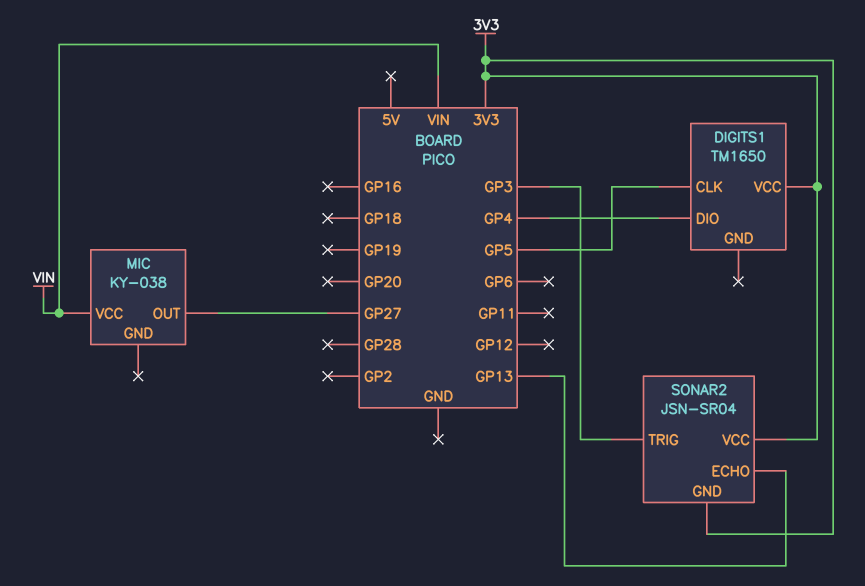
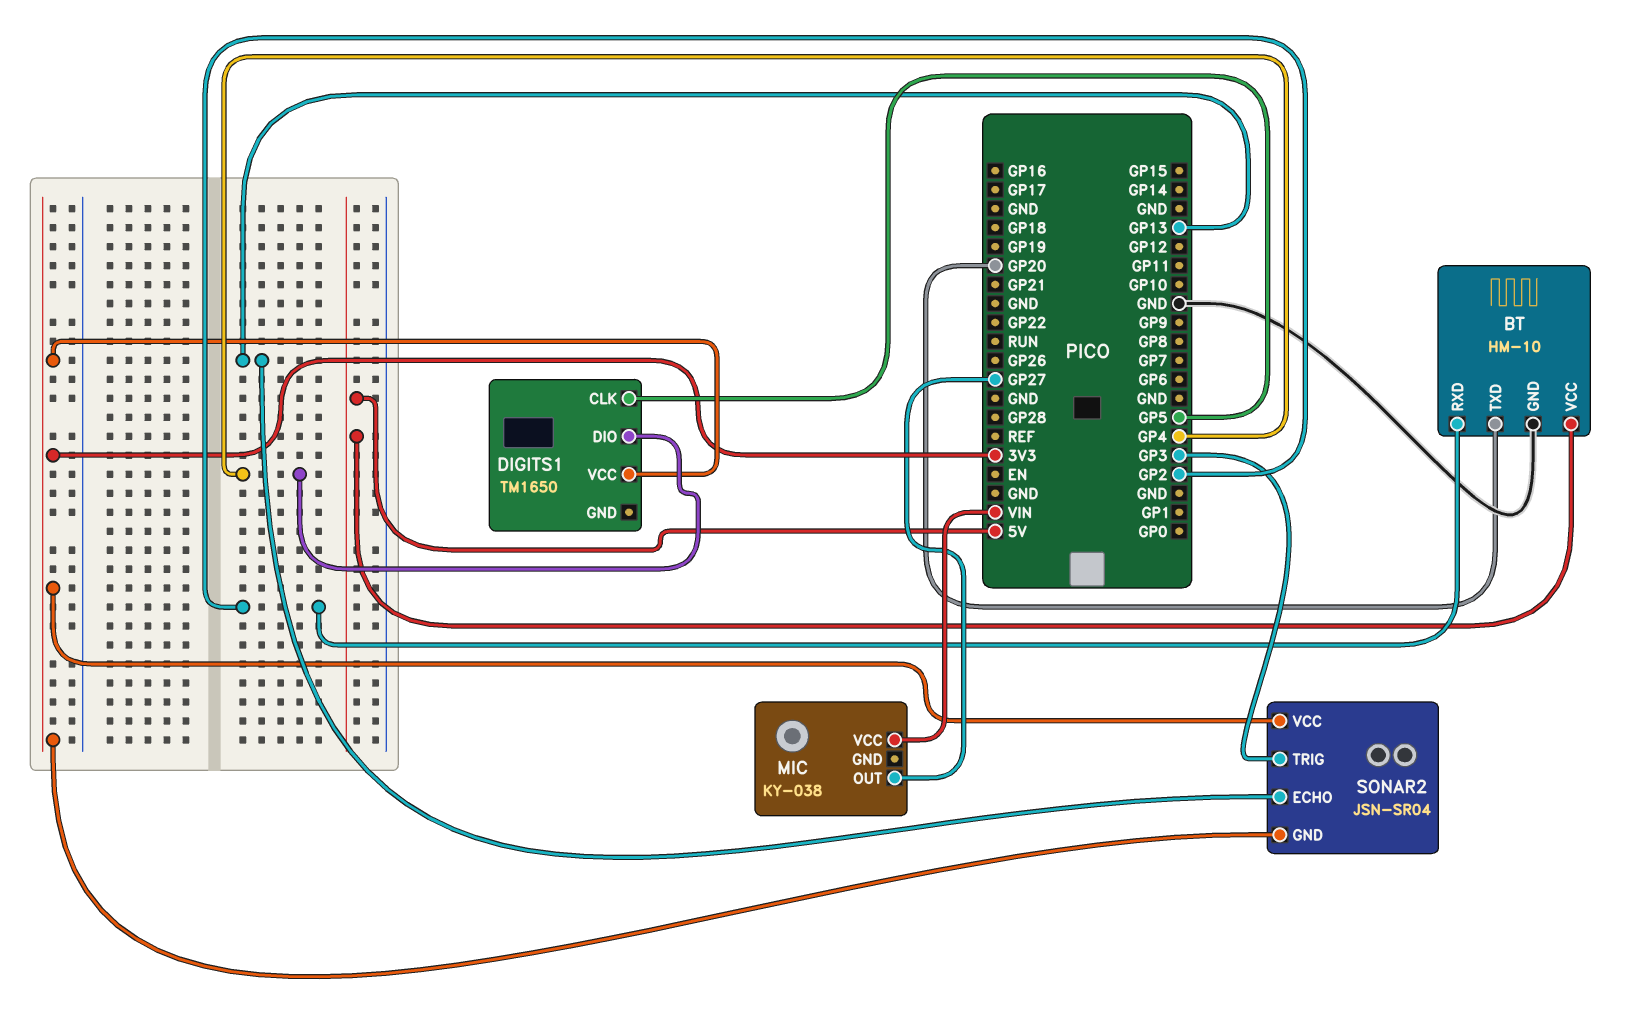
BT: none -> HM-10
BT pin GND: none -> GND
BT pin RXD: none -> GP2
BT pin TXD: none -> GP20
BT pin VCC: none -> 5V

